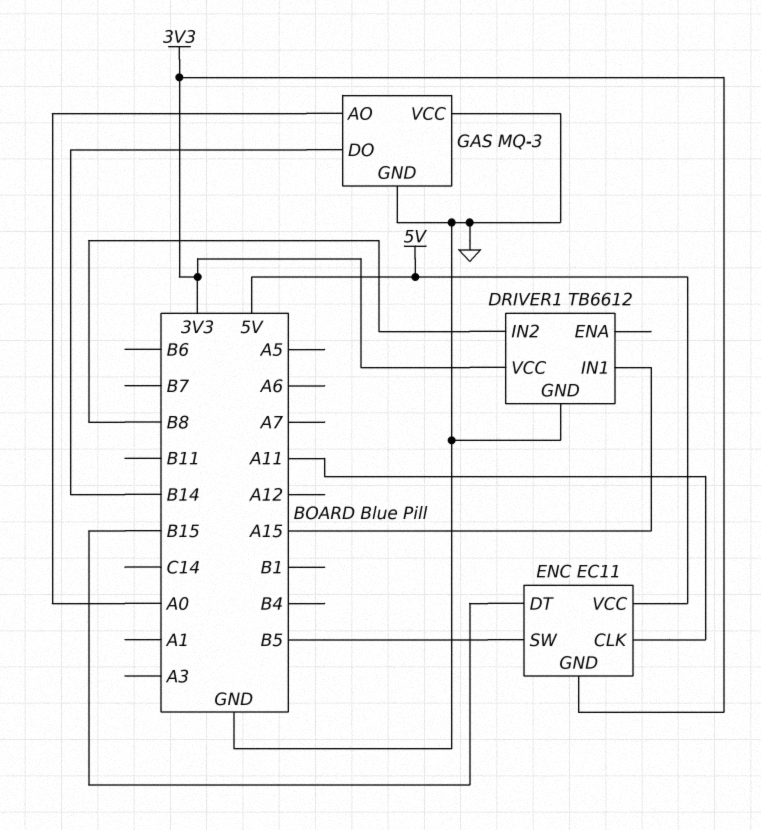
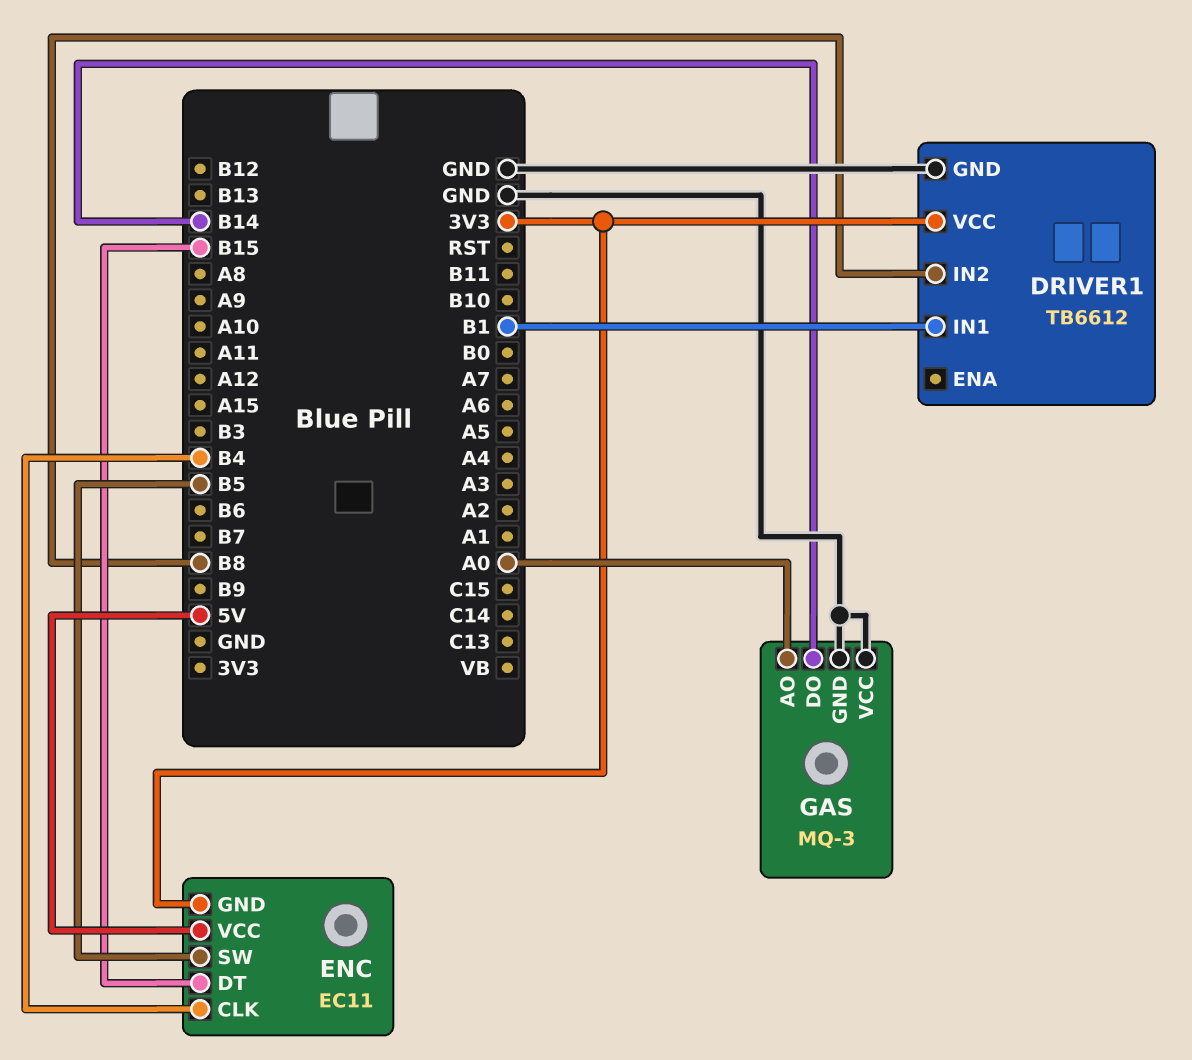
DRIVER1 pin IN1: A15 -> B1
ENC pin CLK: A11 -> B4

